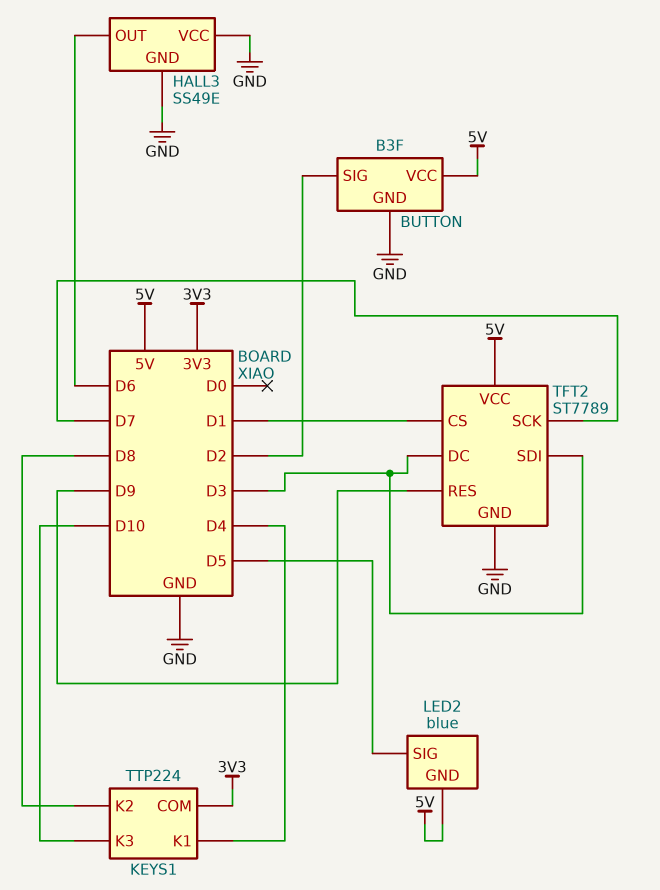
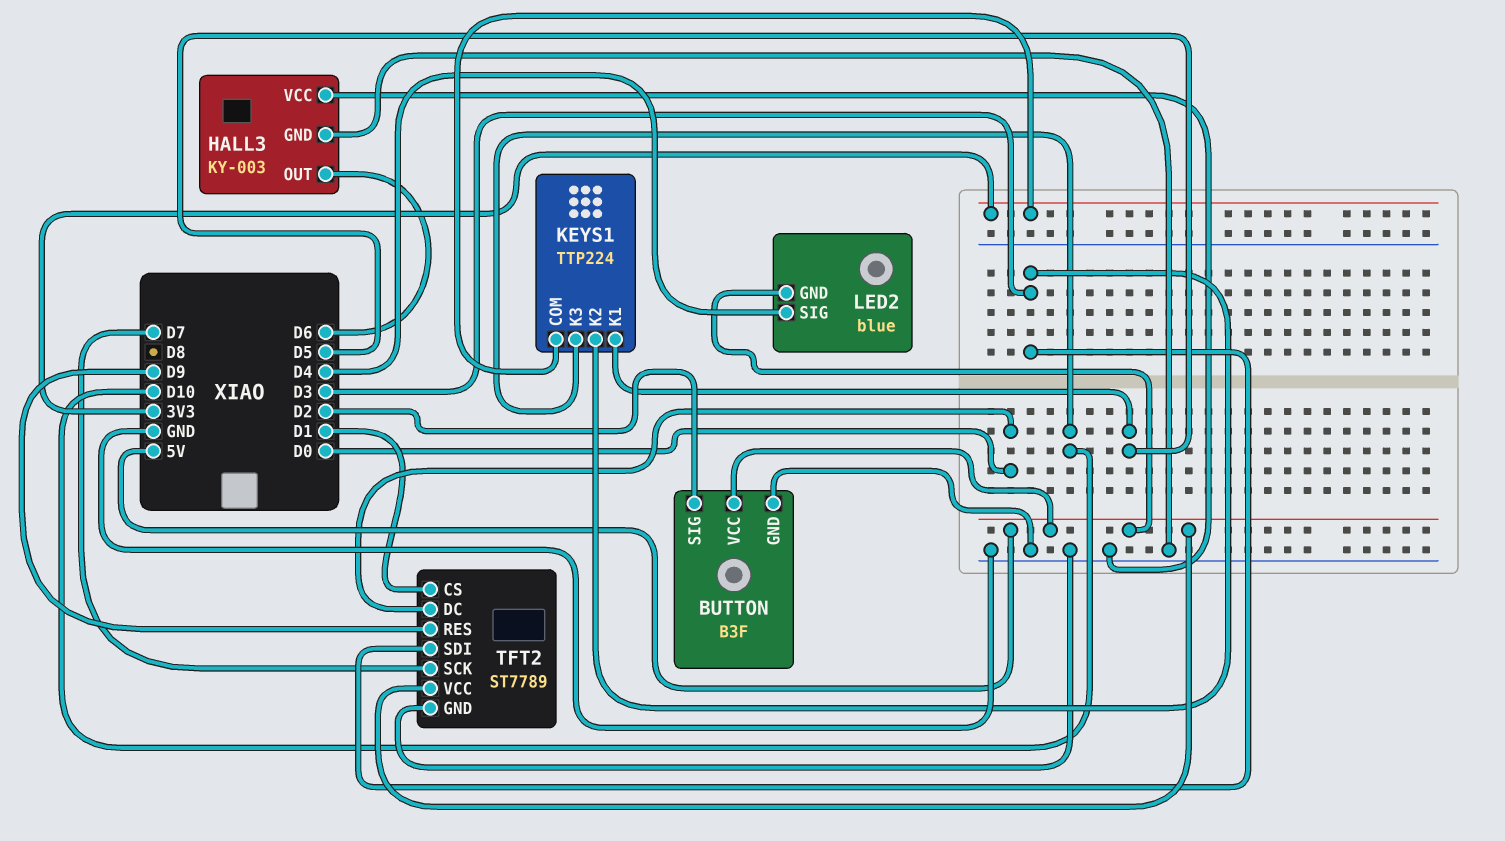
HALL3: SS49E -> KY-003
KEYS1 pin K1: D4 -> D5
KEYS1 pin K2: D8 -> D3
LED2 pin SIG: D5 -> D4
TFT2 pin DC: D3 -> D0

